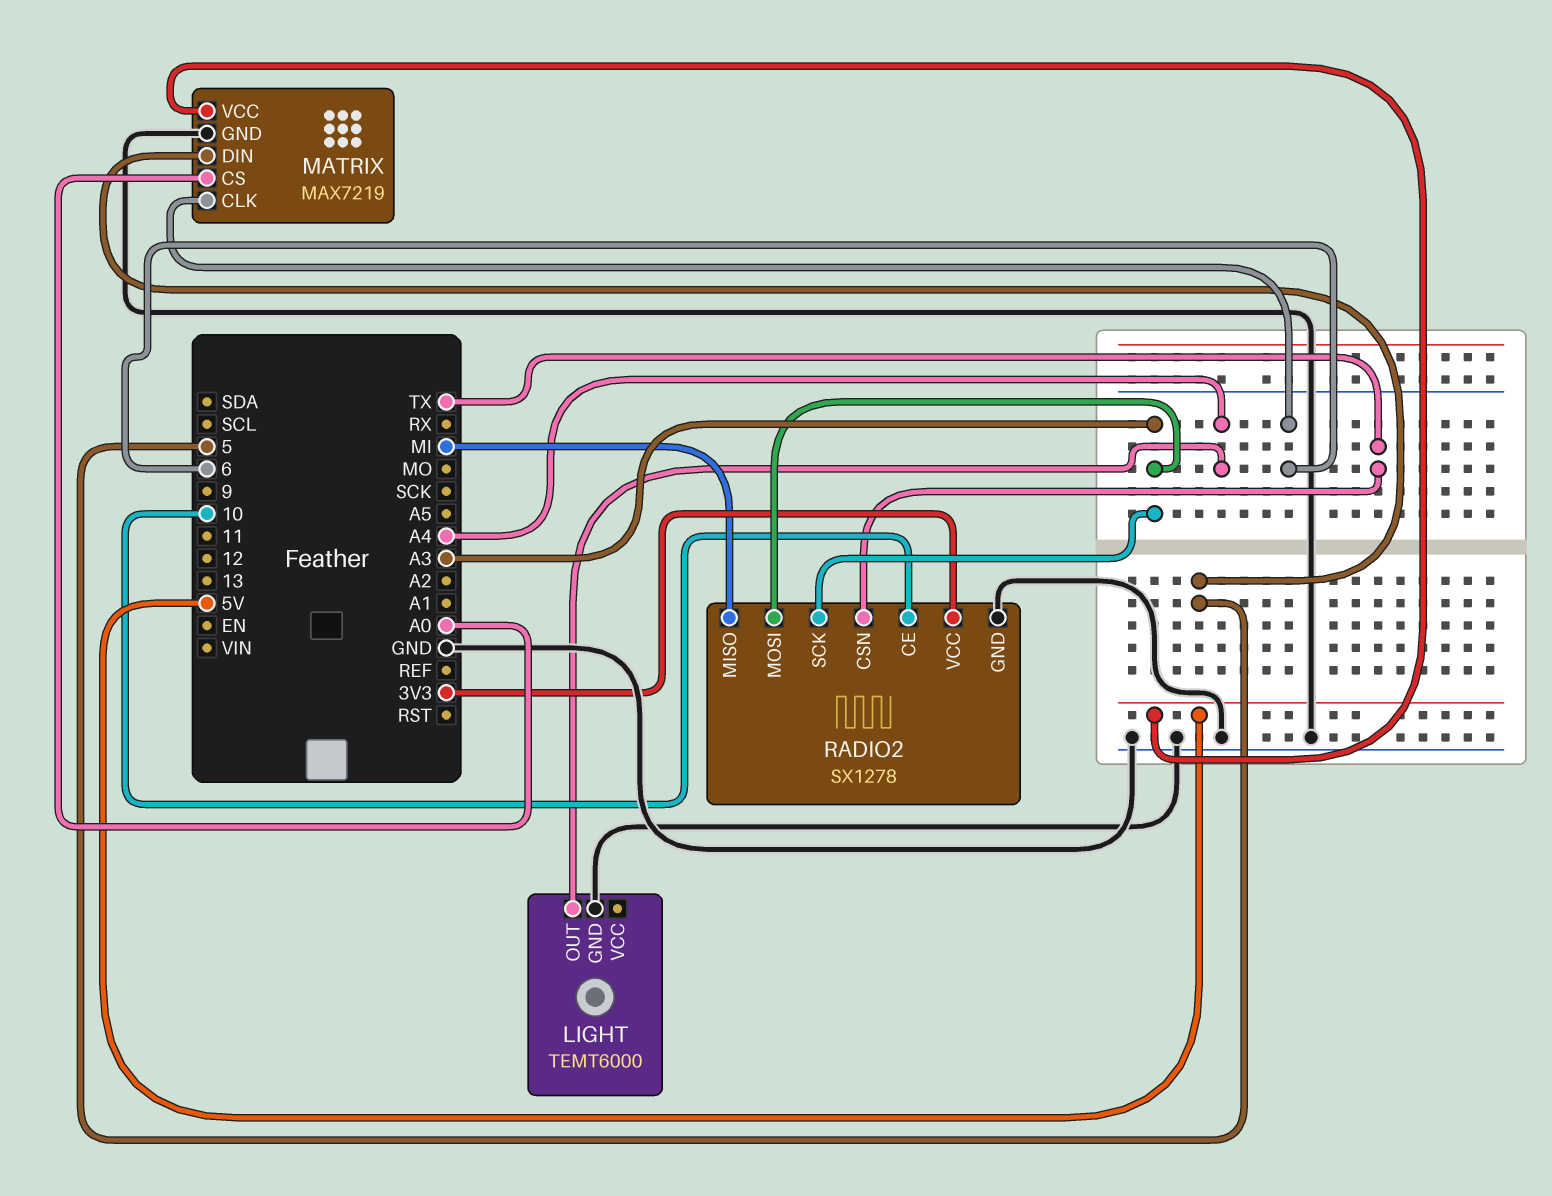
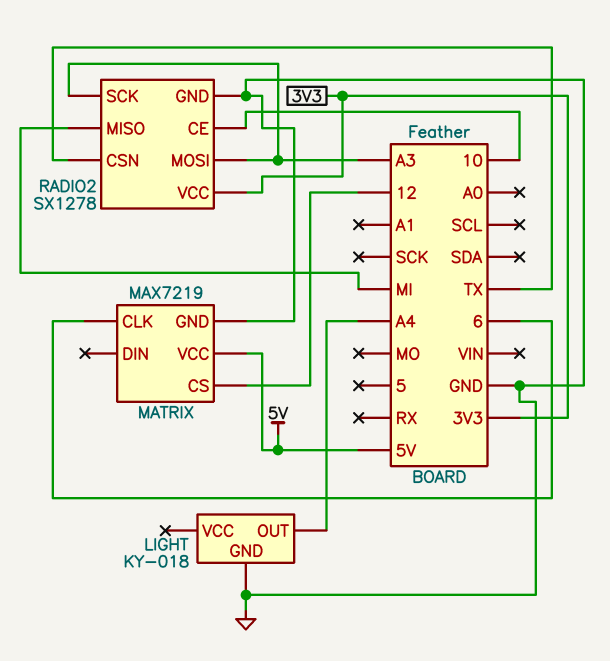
LIGHT: TEMT6000 -> KY-018
MATRIX pin CS: A0 -> 12
MATRIX pin DIN: 5 -> none

